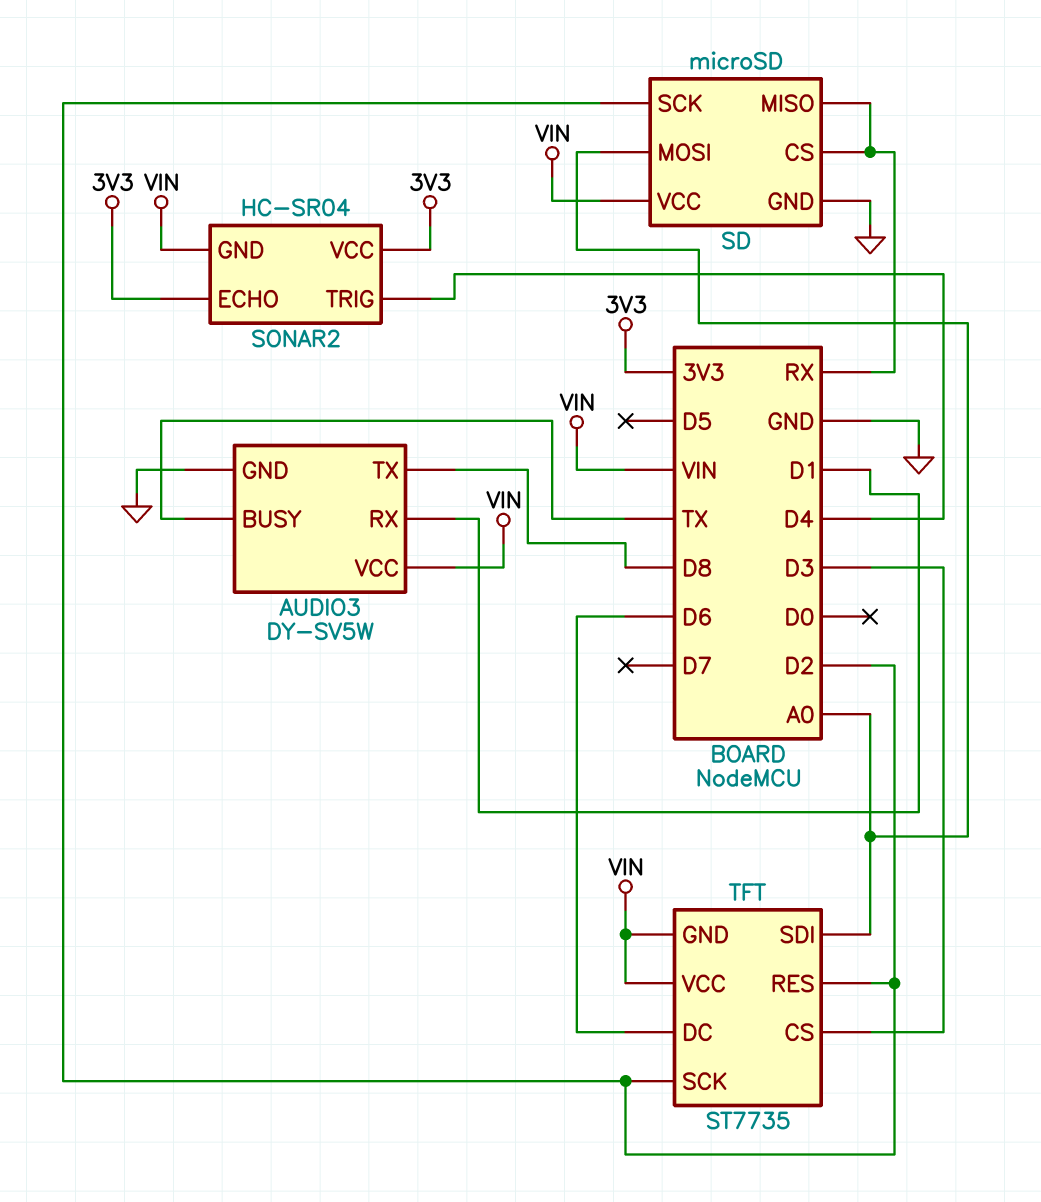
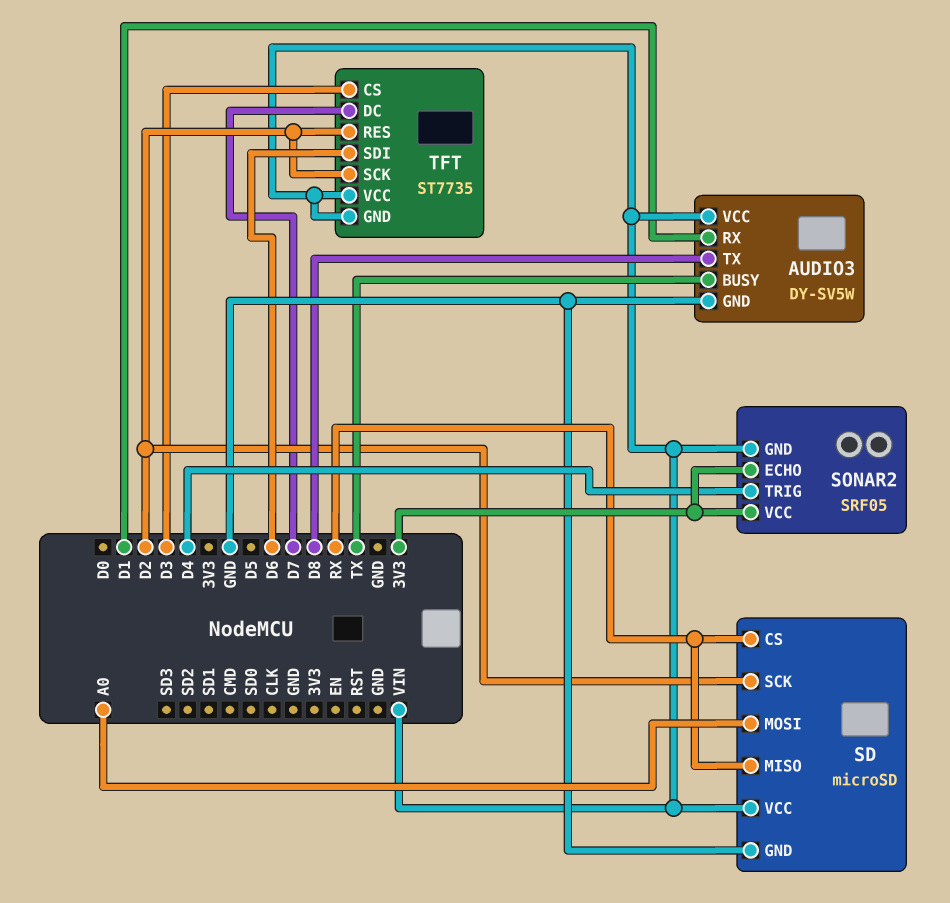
SONAR2: HC-SR04 -> SRF05
TFT pin DC: D6 -> D7
TFT pin SDI: A0 -> D6

